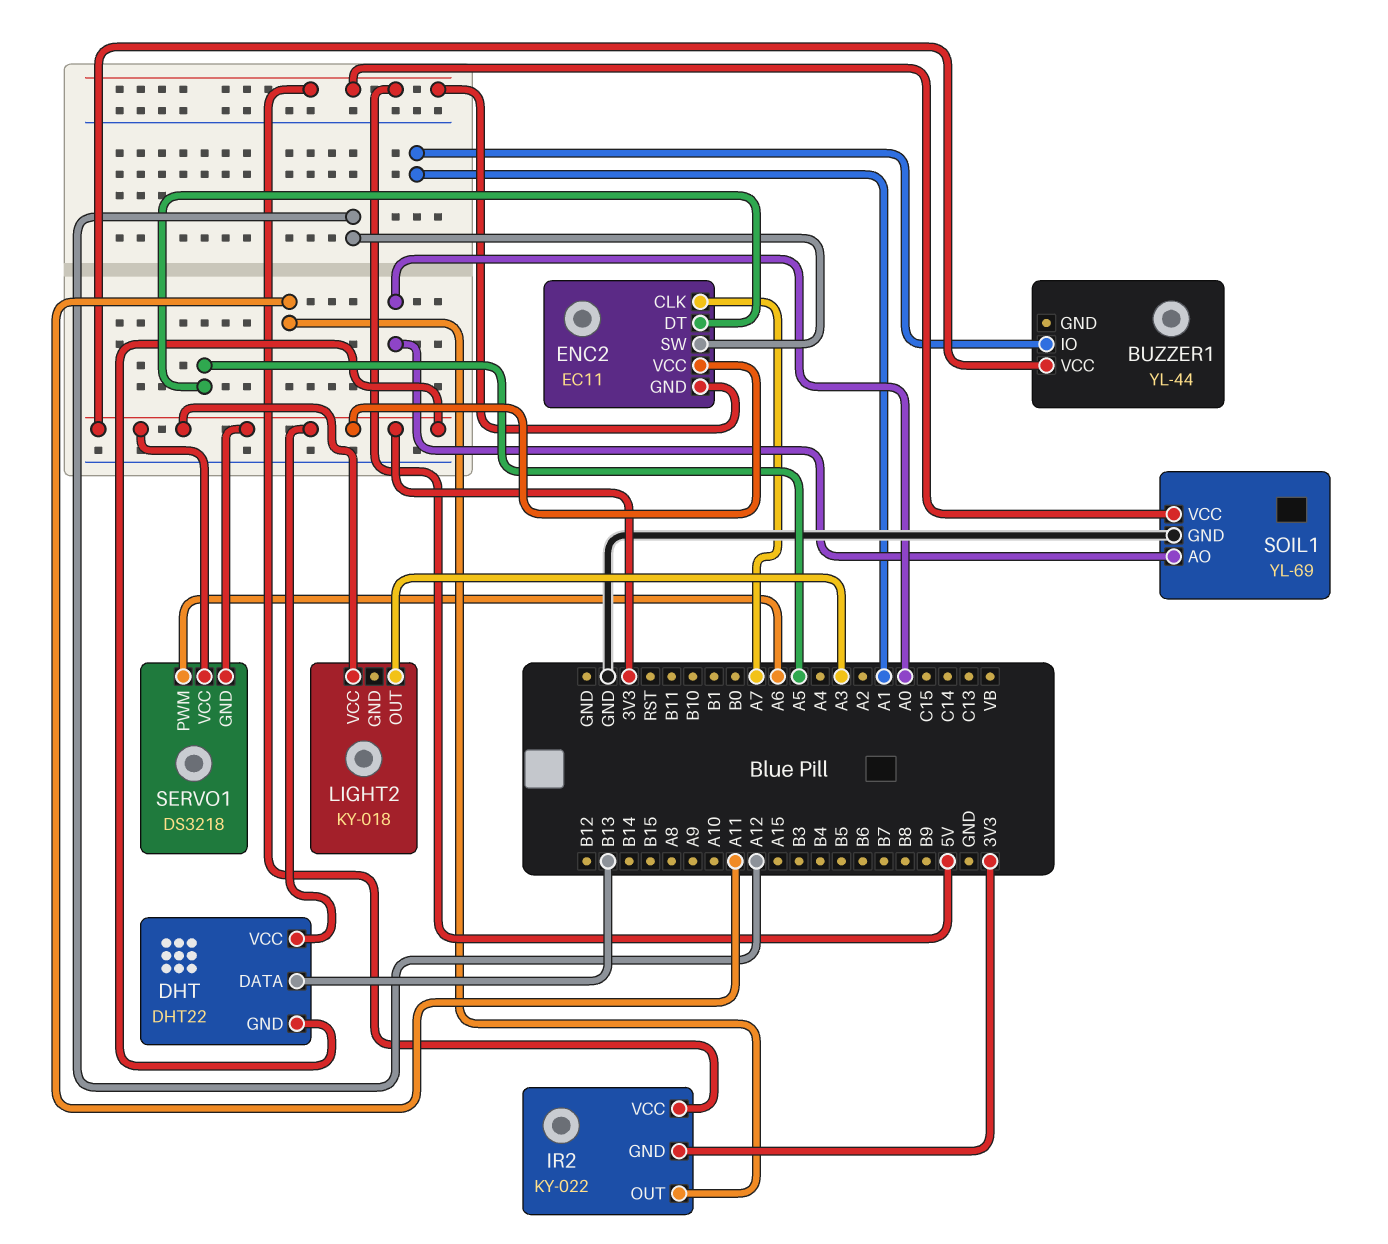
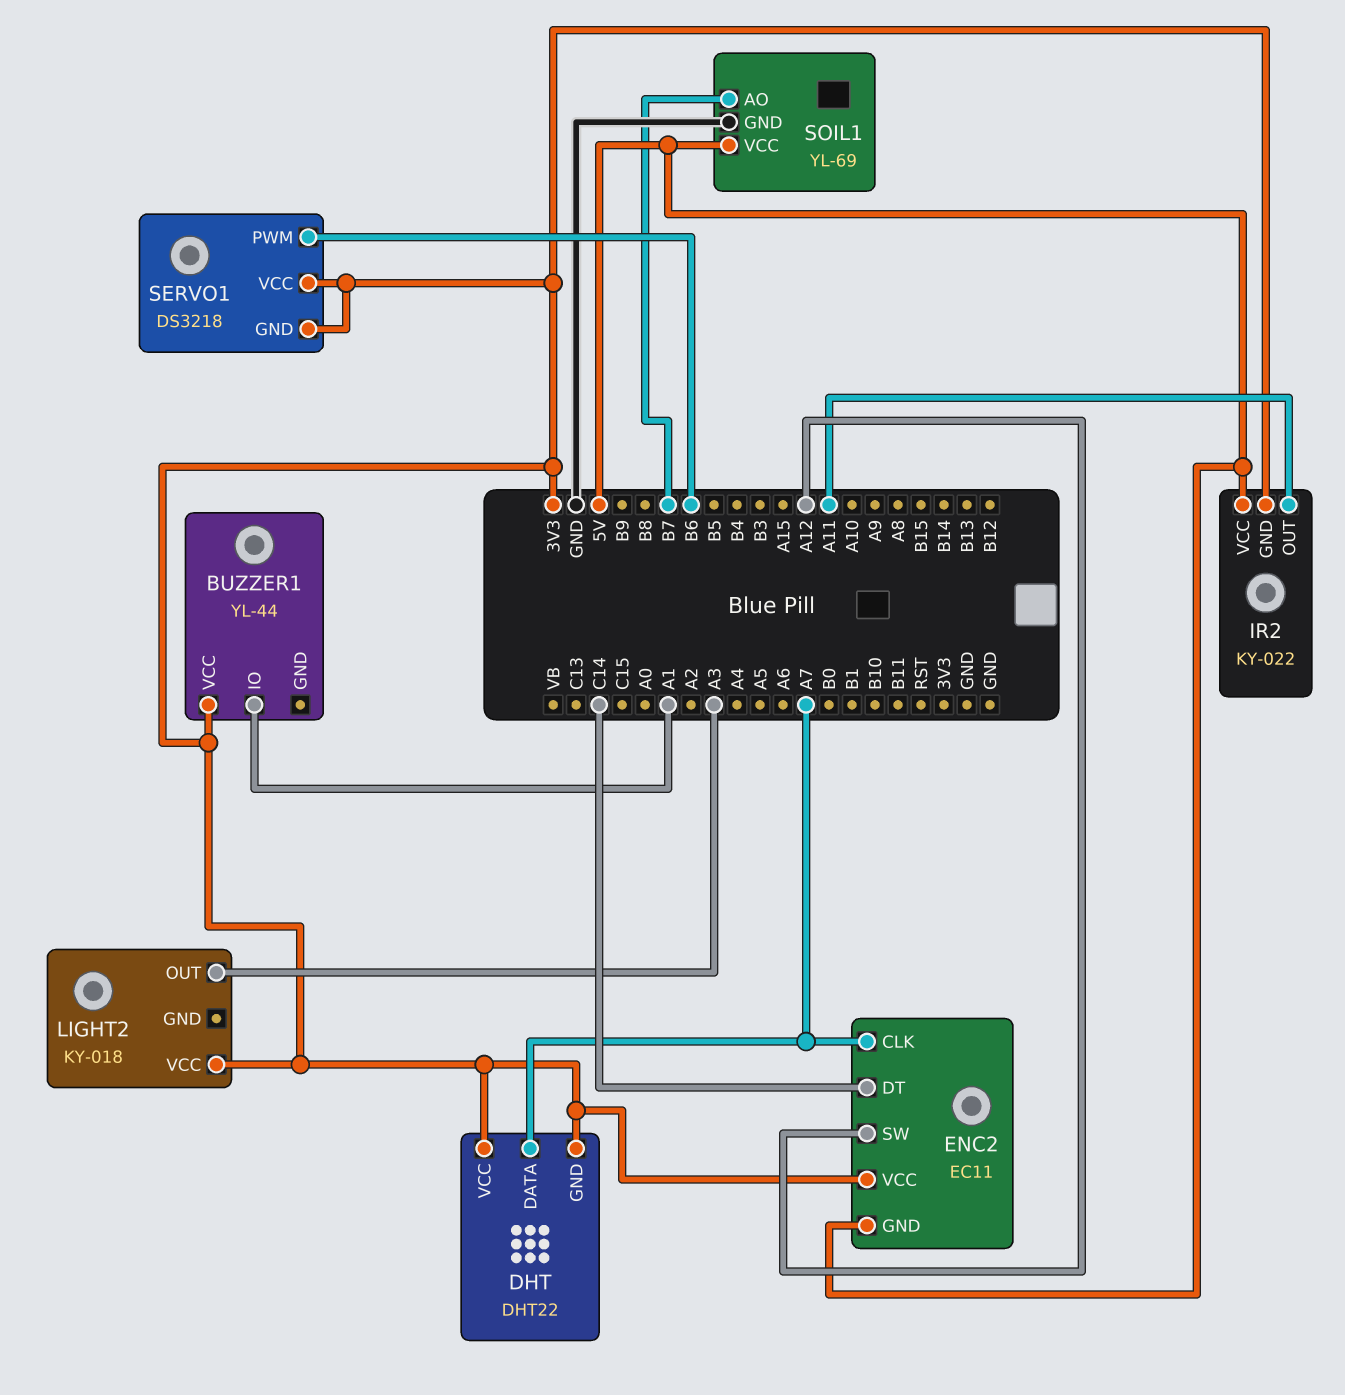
DHT pin DATA: B13 -> A7
ENC2 pin DT: A5 -> C14
SERVO1 pin PWM: A6 -> B6
SOIL1 pin AO: A0 -> B7

